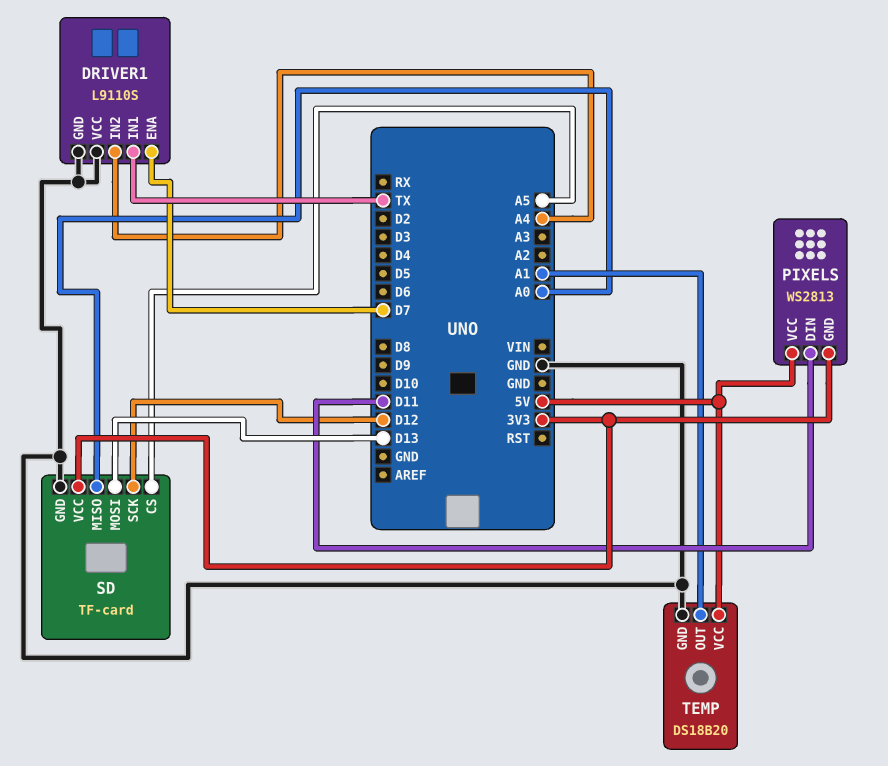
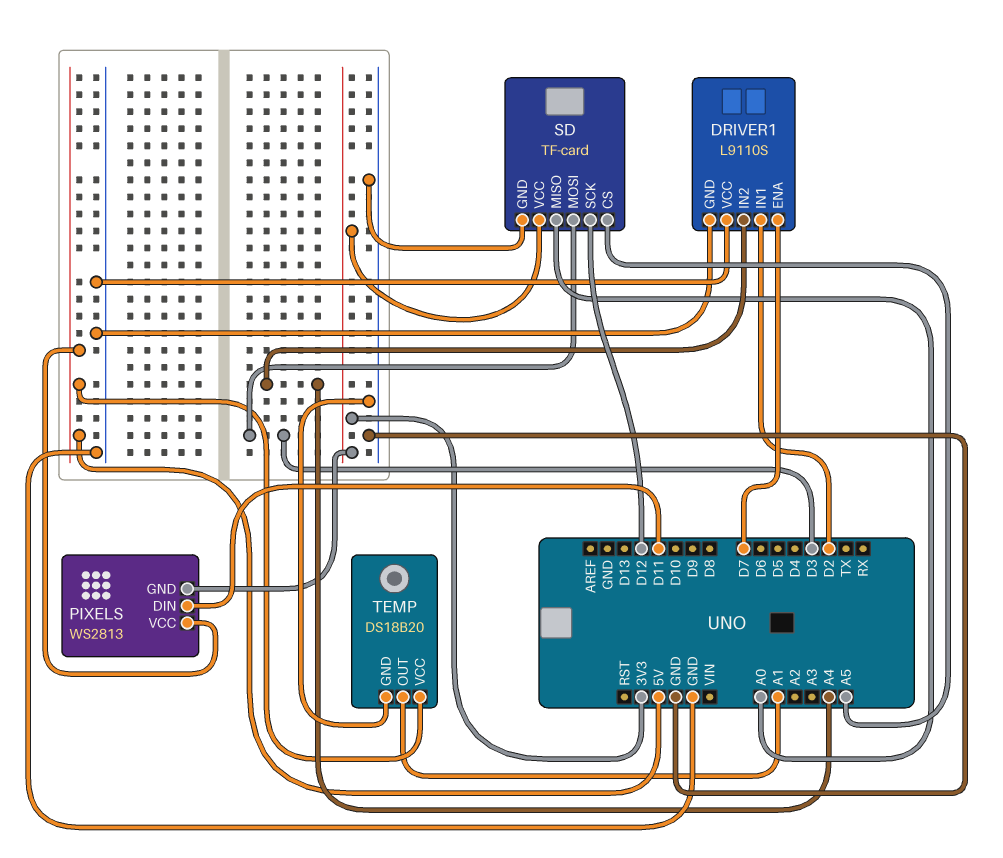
DRIVER1 pin IN1: TX -> D2
SD pin MOSI: D13 -> D3

